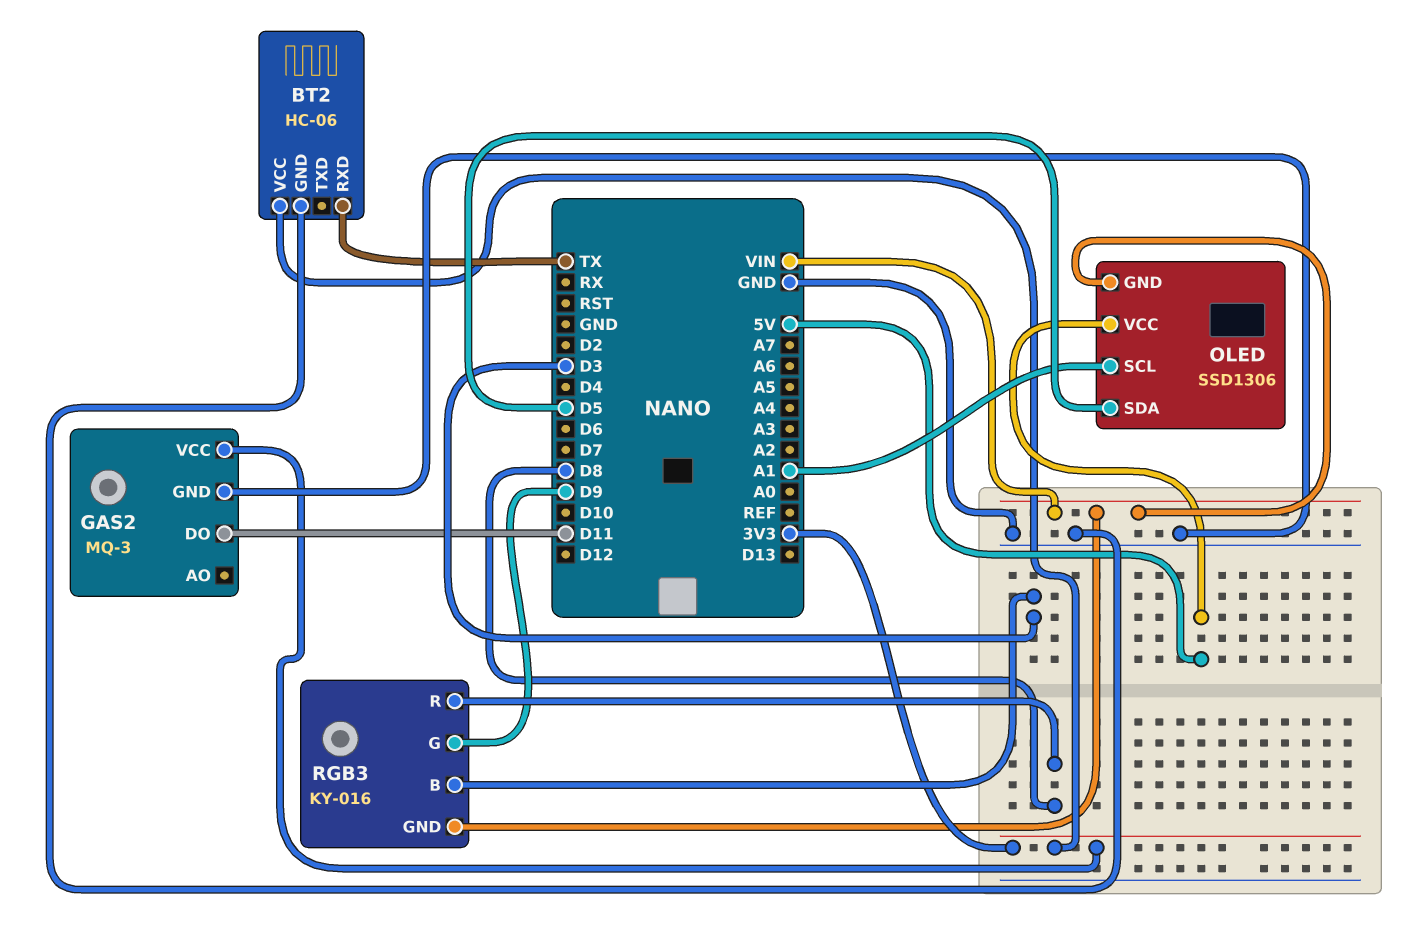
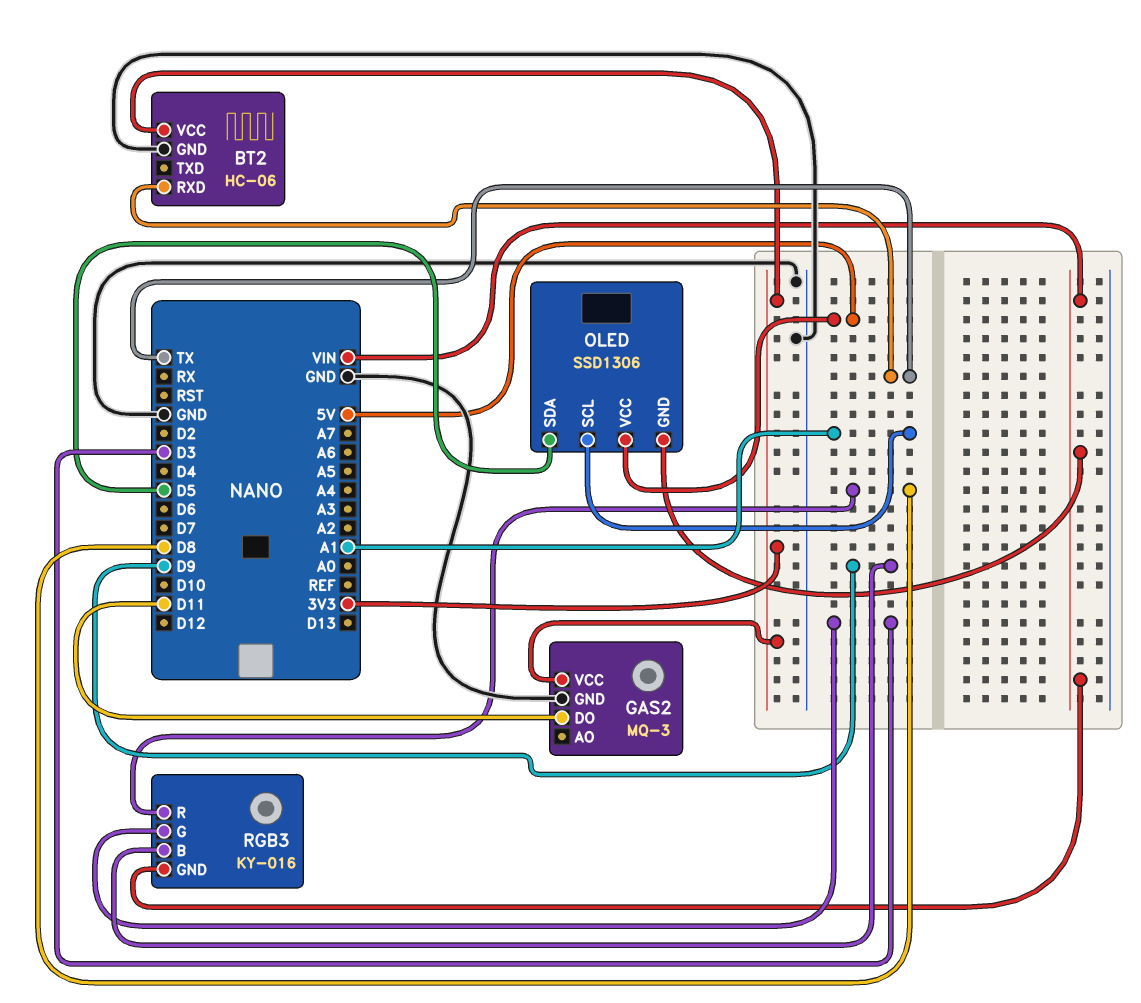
RGB3 pin B: D3 -> D9
RGB3 pin G: D9 -> D3

